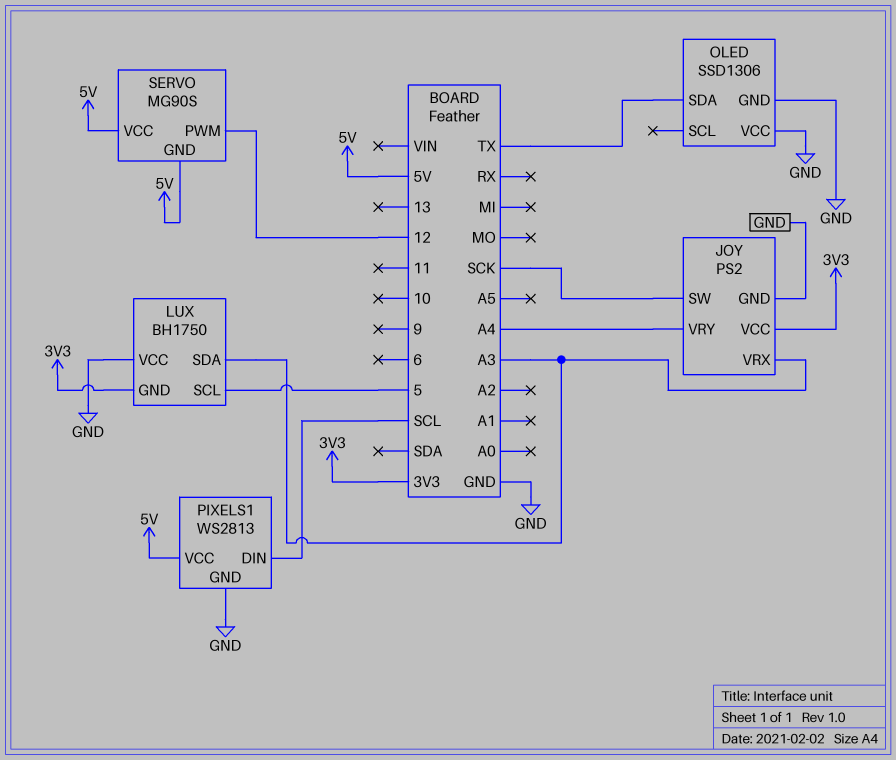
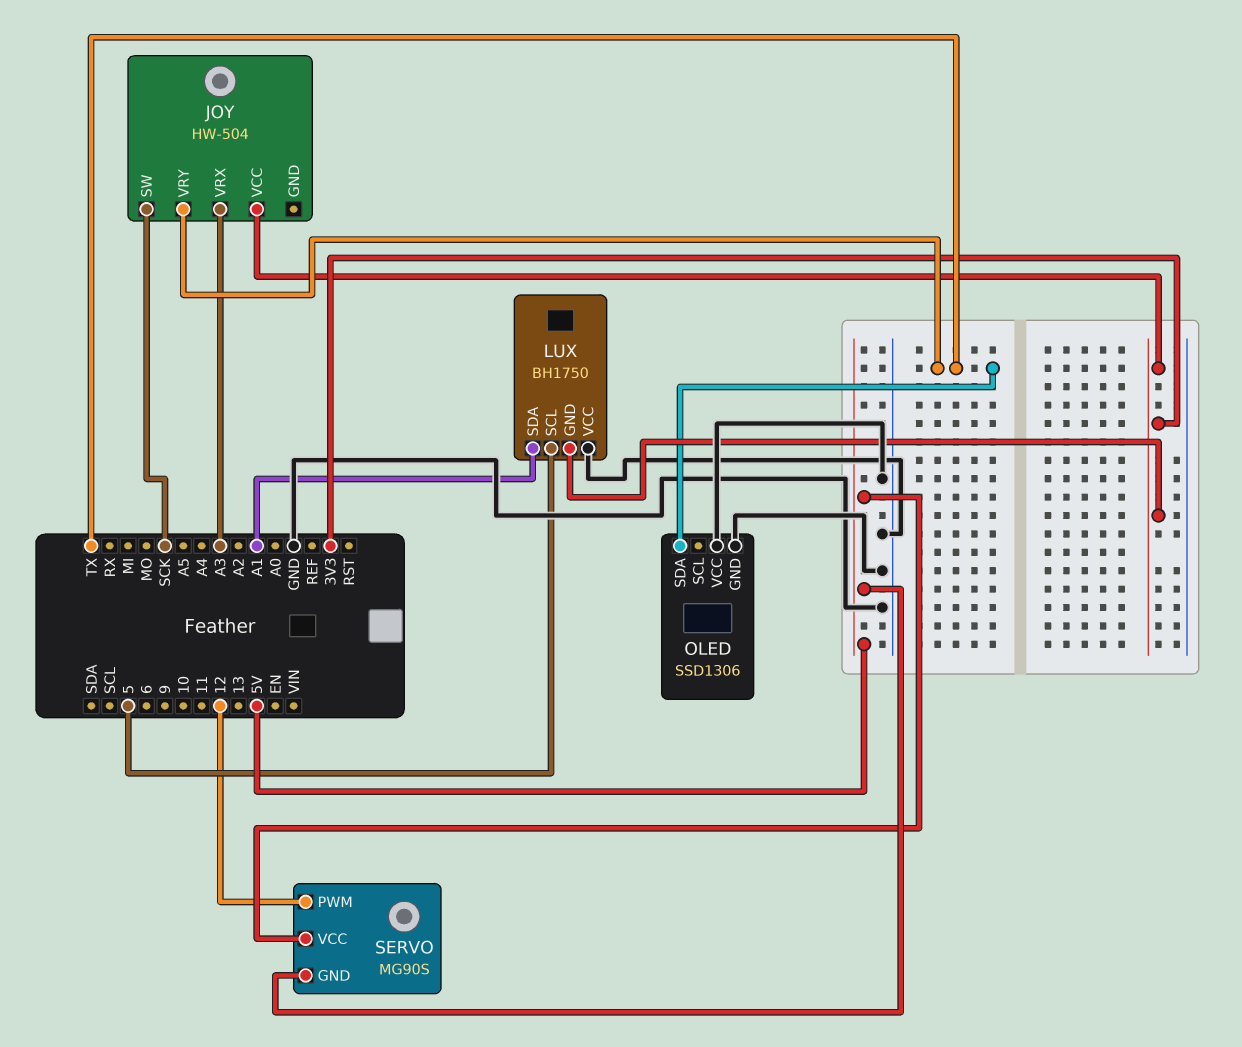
JOY: PS2 -> HW-504
JOY pin GND: GND -> none
JOY pin VRY: A4 -> TX
LUX pin SDA: A3 -> A1
PIXELS1: WS2813 -> none
PIXELS1 pin DIN: SCL -> none
PIXELS1 pin GND: GND -> none
PIXELS1 pin VCC: 5V -> none

